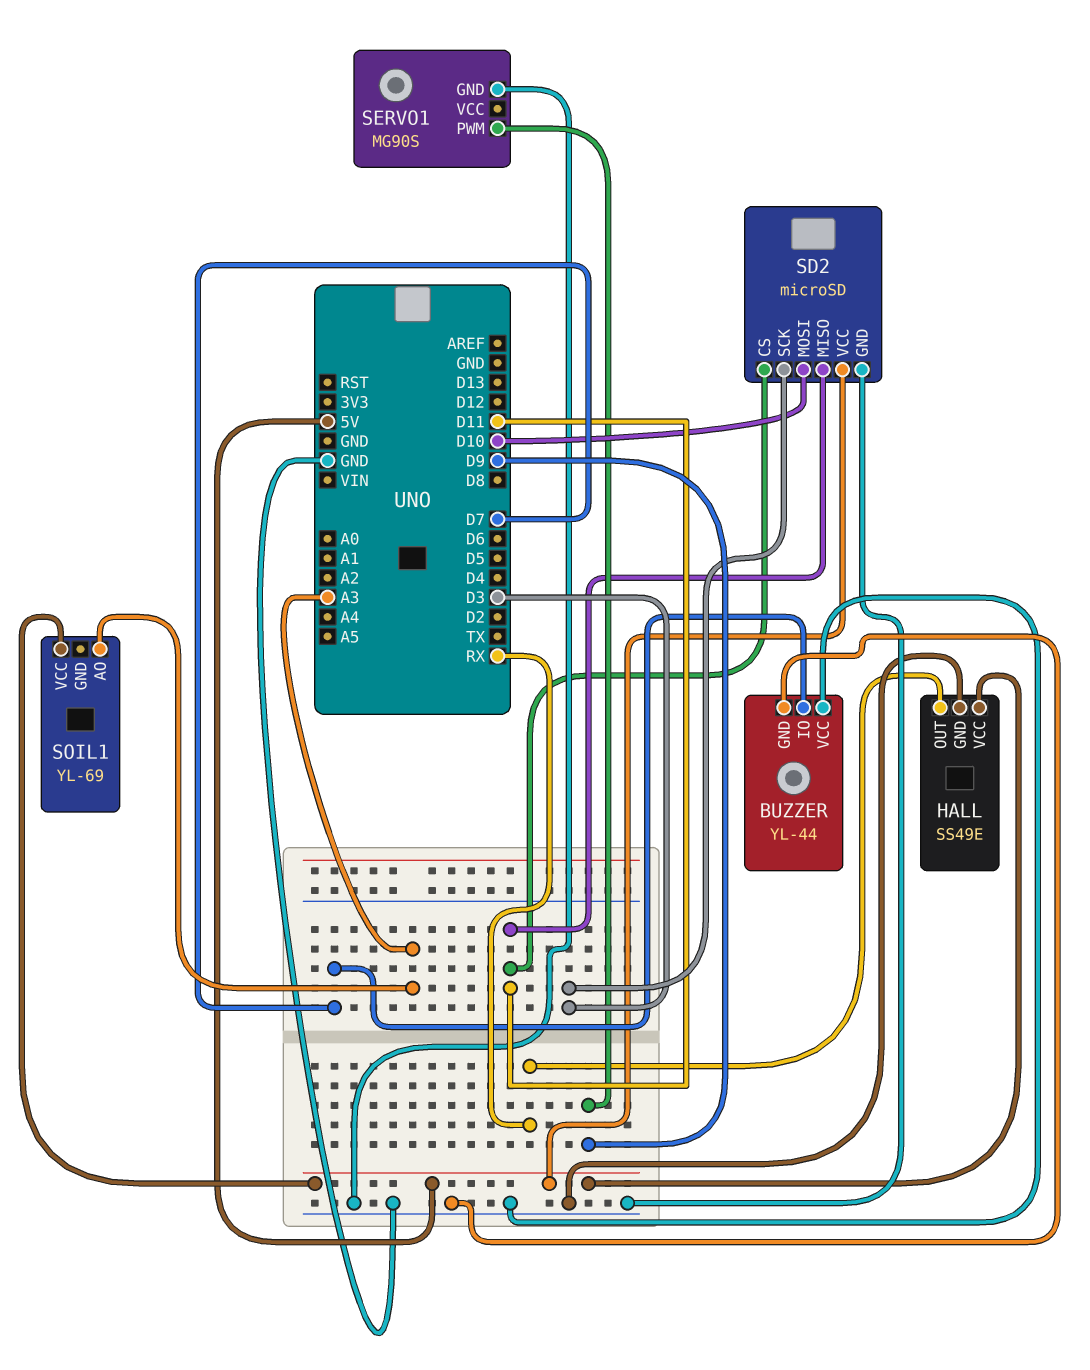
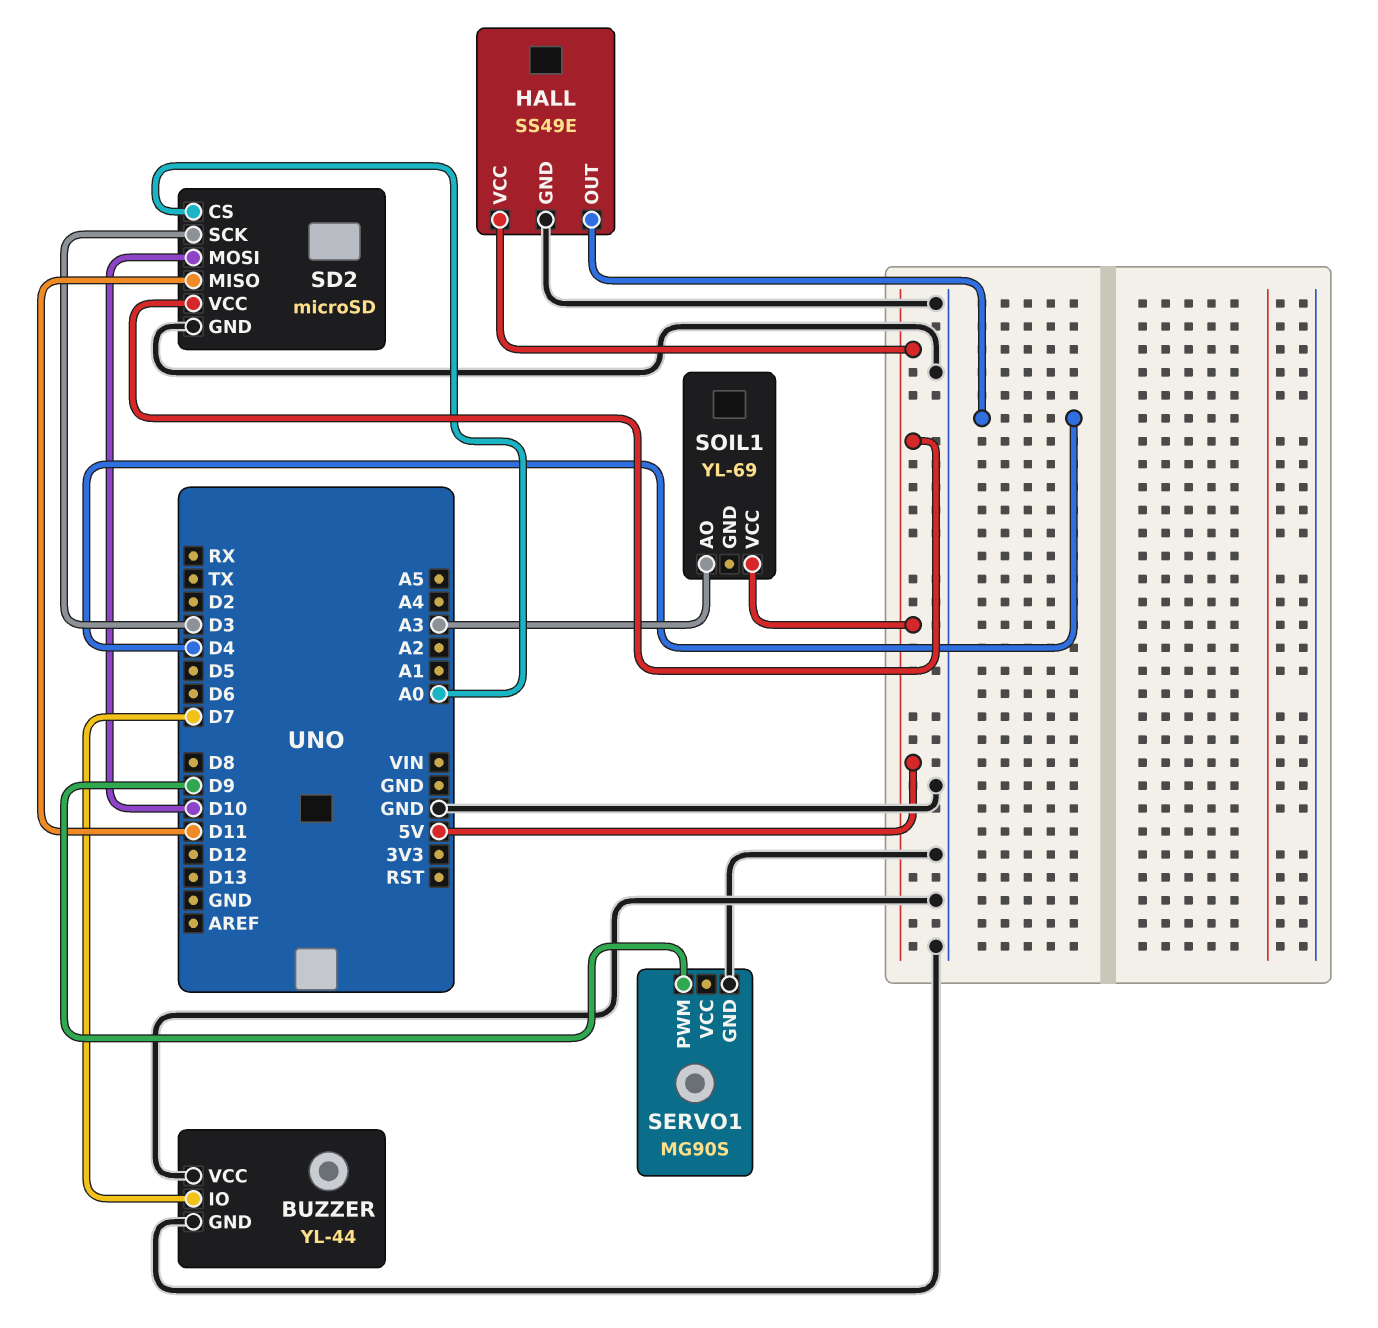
HALL pin OUT: RX -> D4
SD2 pin CS: D11 -> A0

